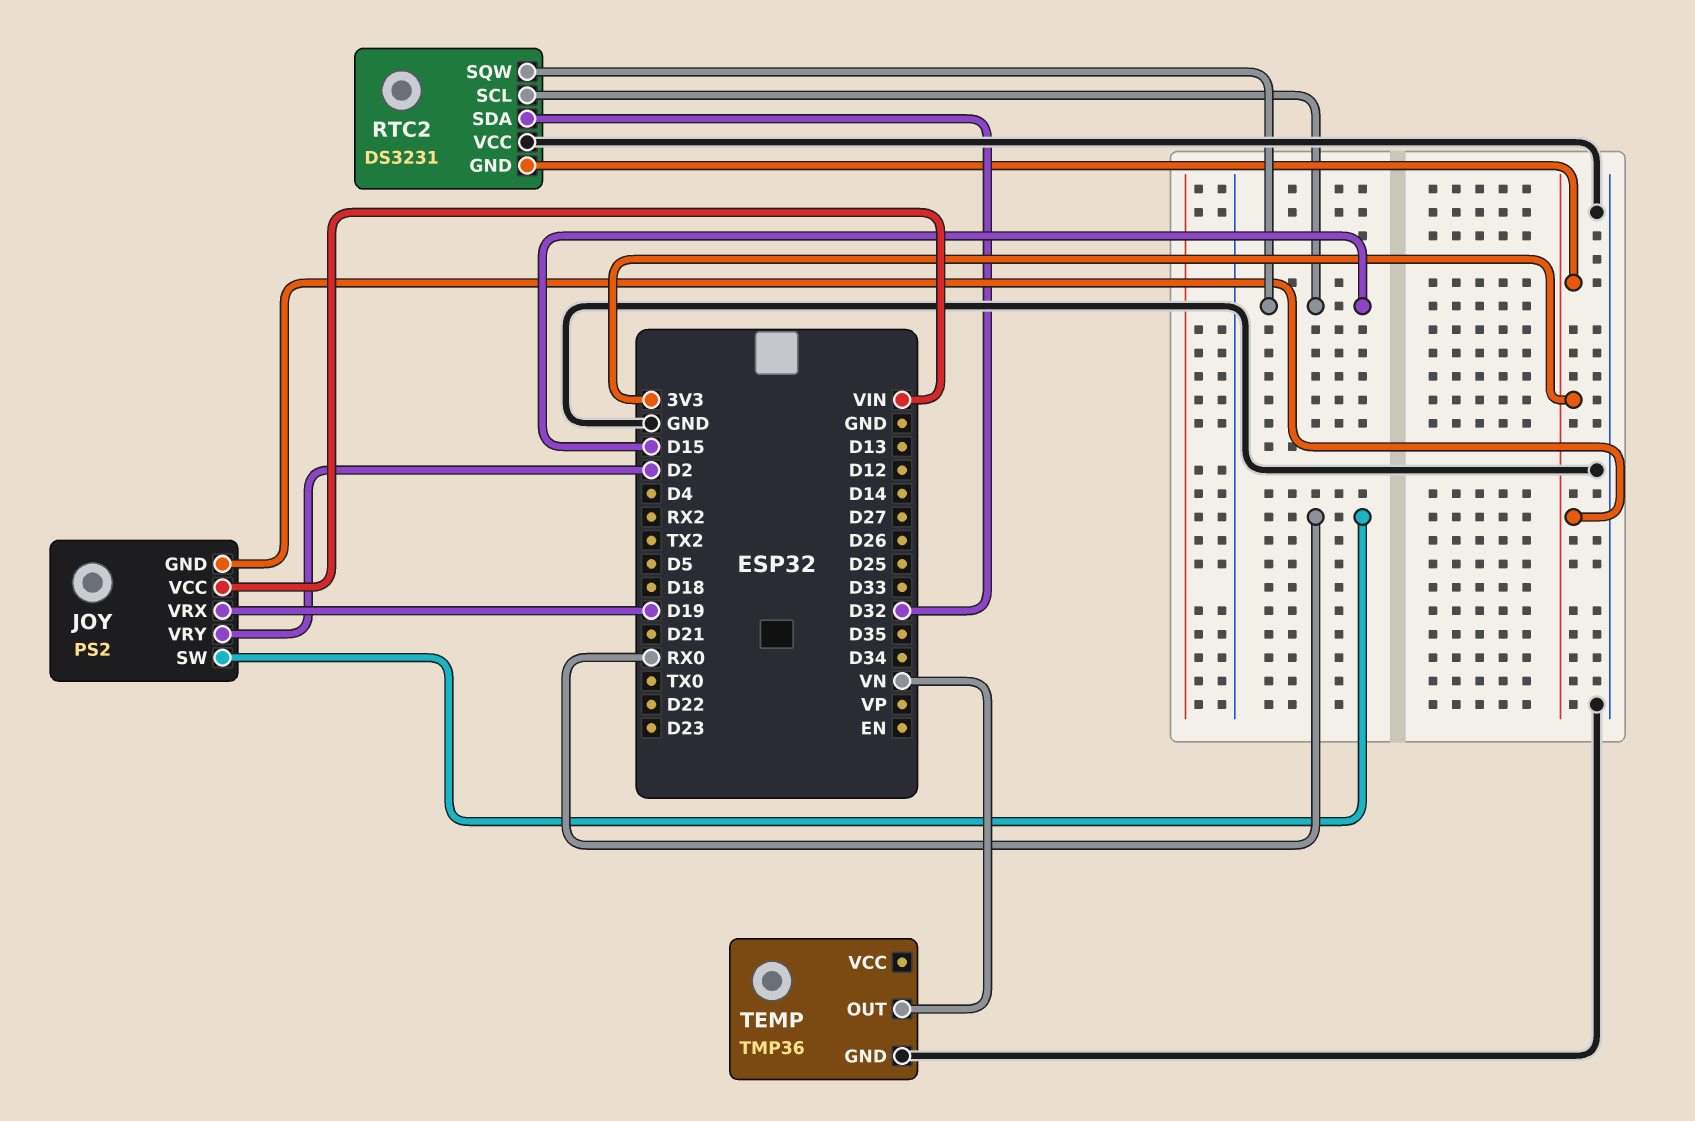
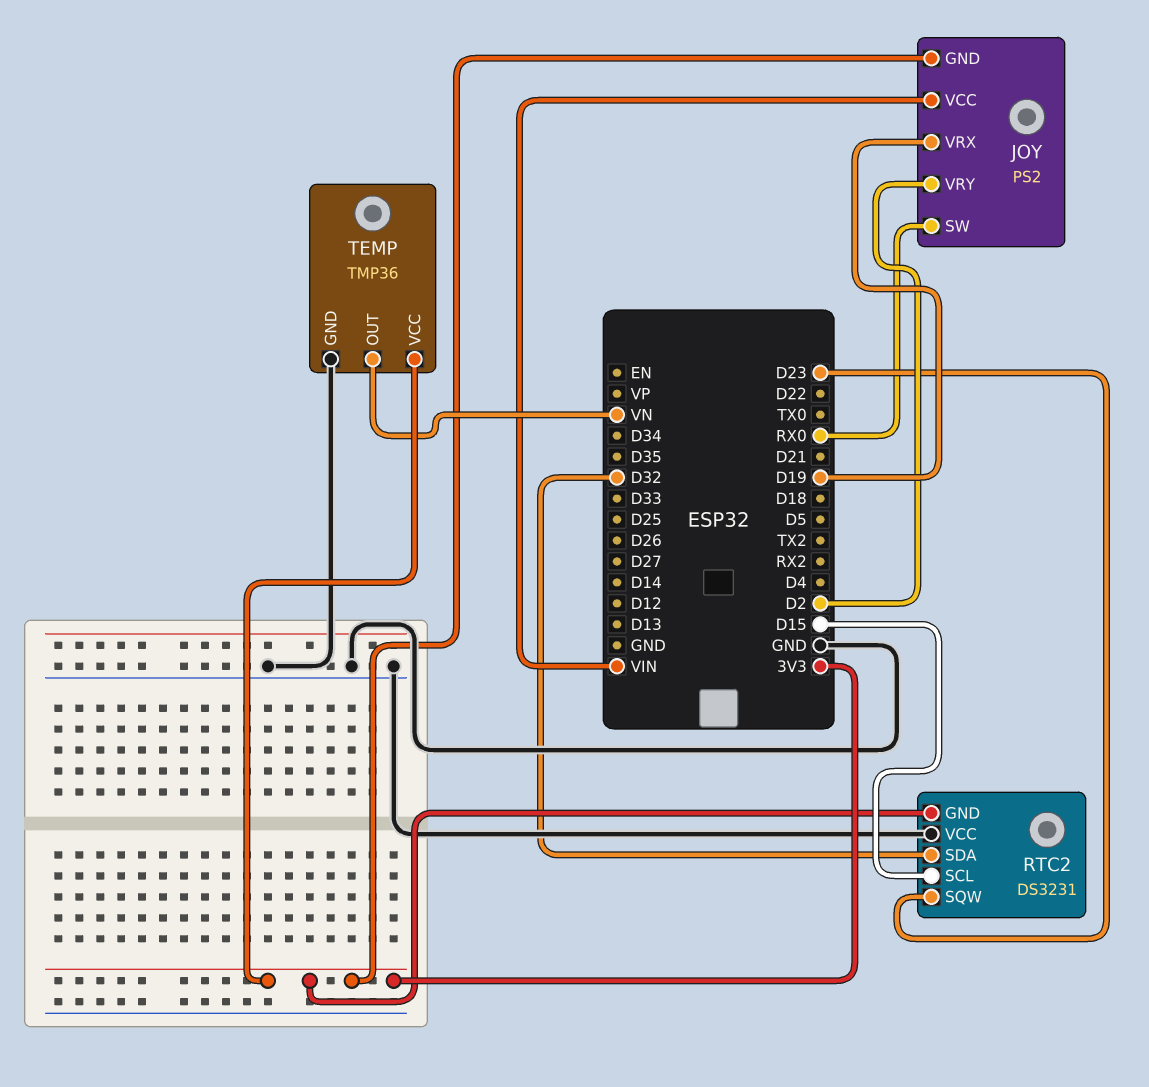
RTC2 pin SQW: D15 -> D23
TEMP pin VCC: none -> 3V3

